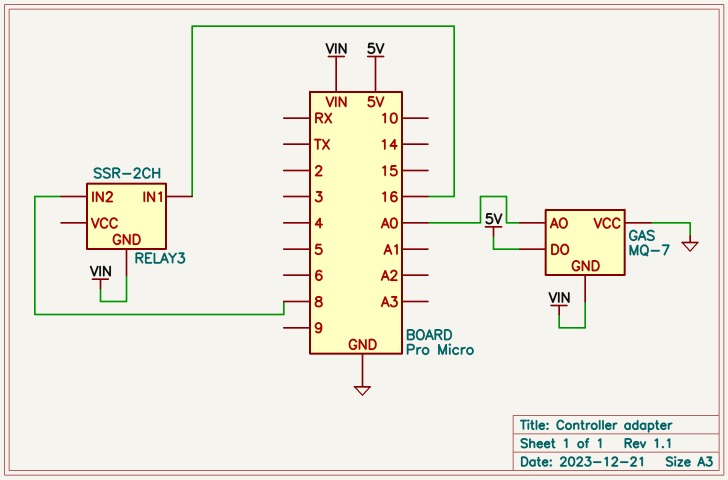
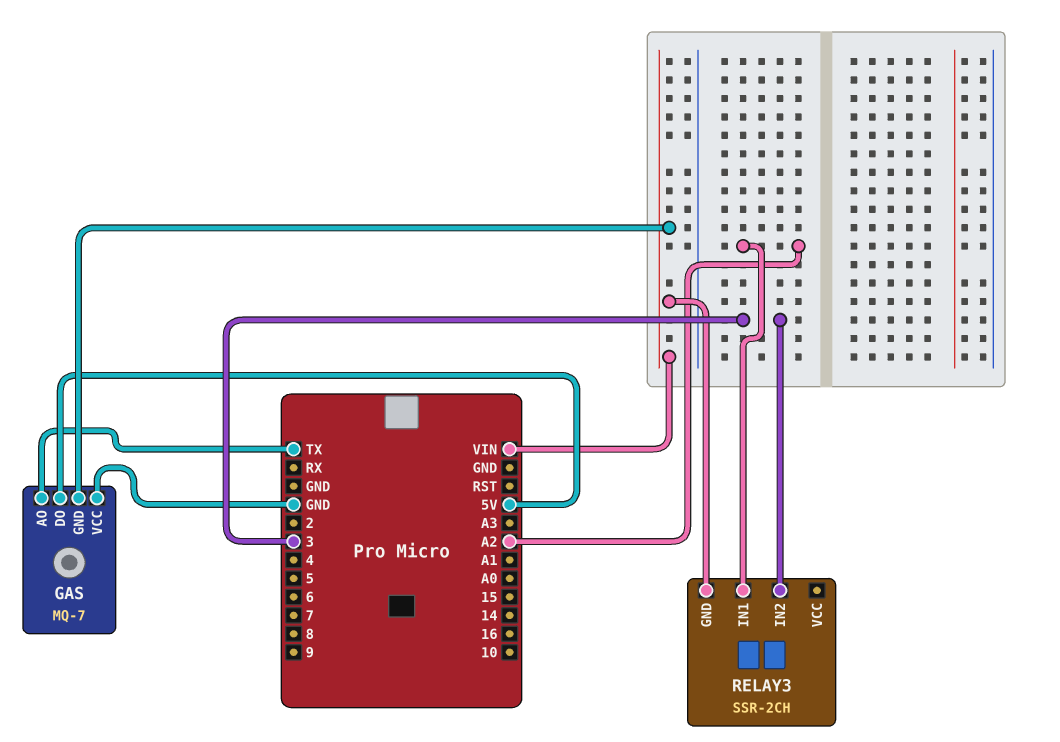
GAS pin AO: A0 -> TX
RELAY3 pin IN1: 16 -> A2
RELAY3 pin IN2: 8 -> 3

